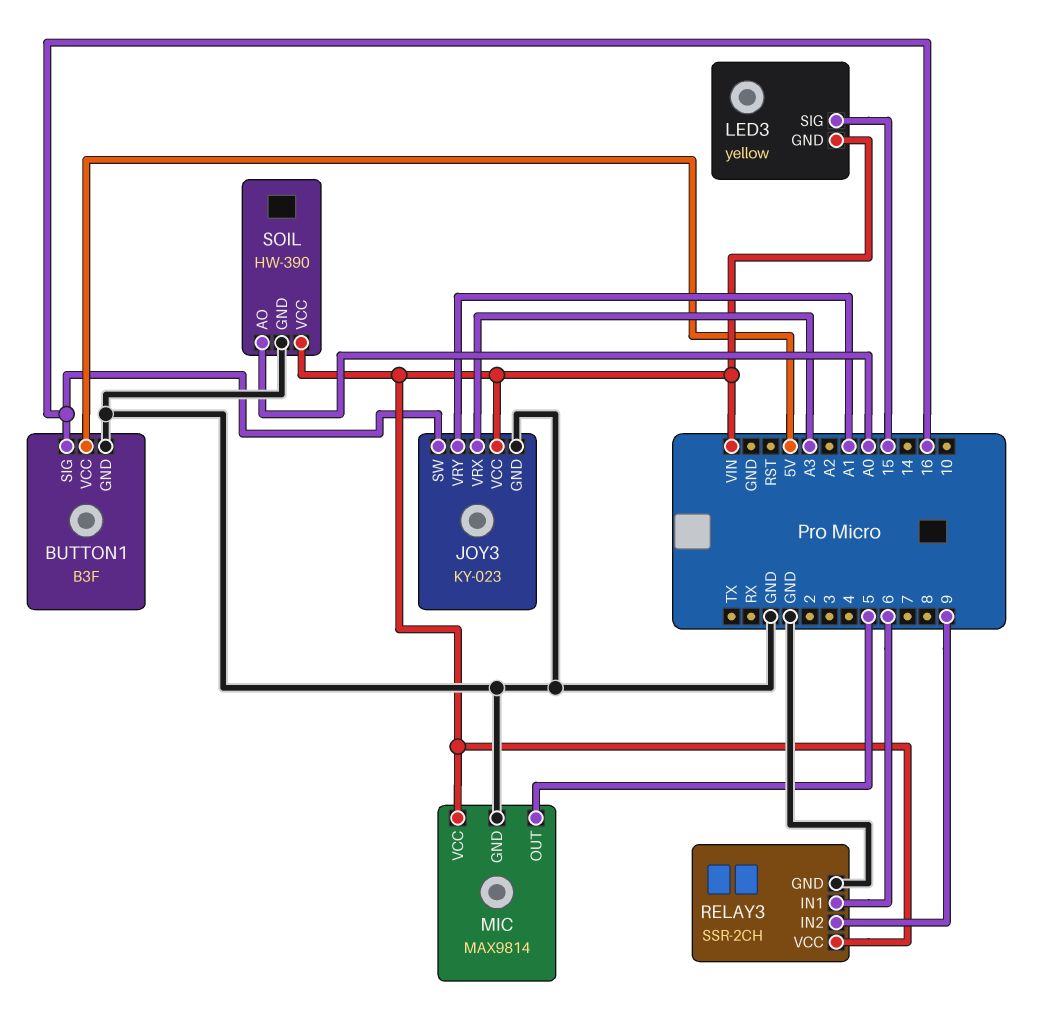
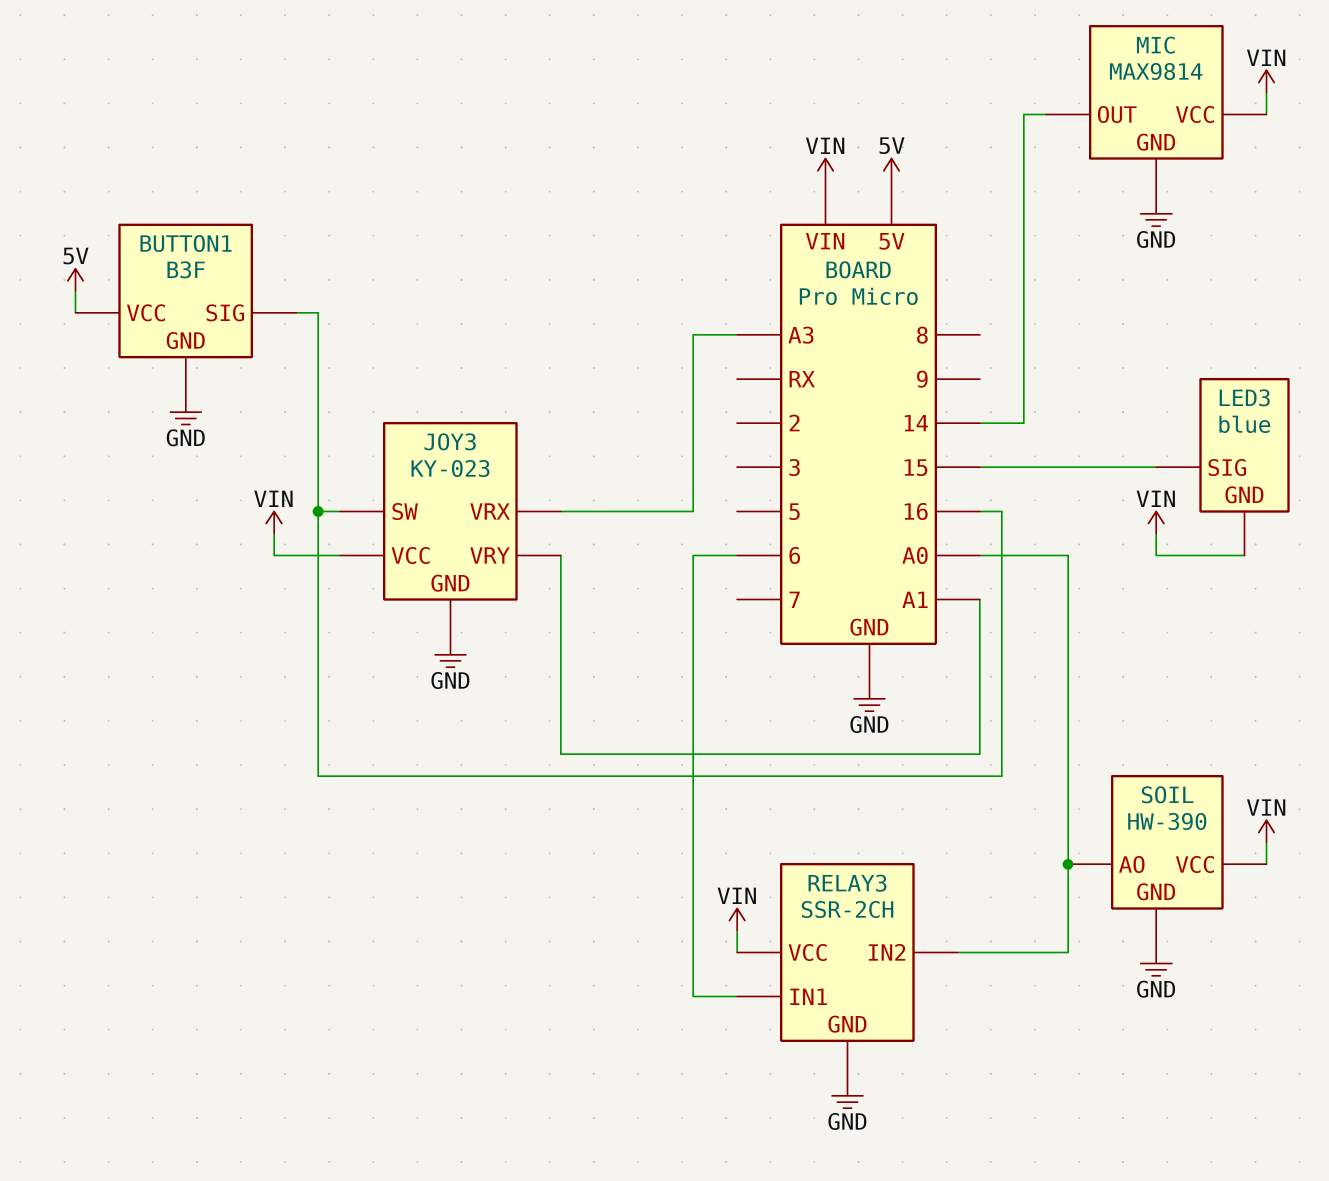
LED3: yellow -> blue
MIC pin OUT: 5 -> 14
RELAY3 pin IN2: 9 -> A0

